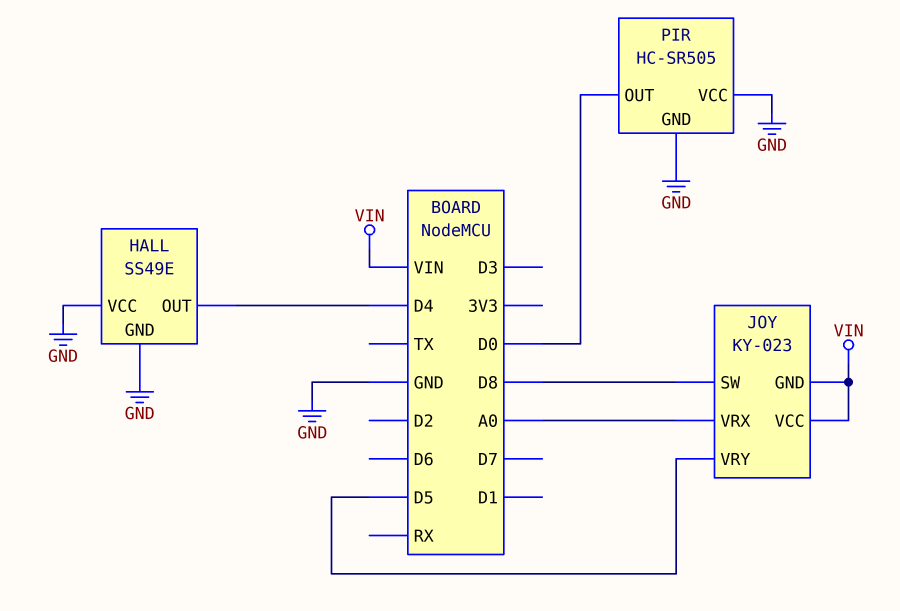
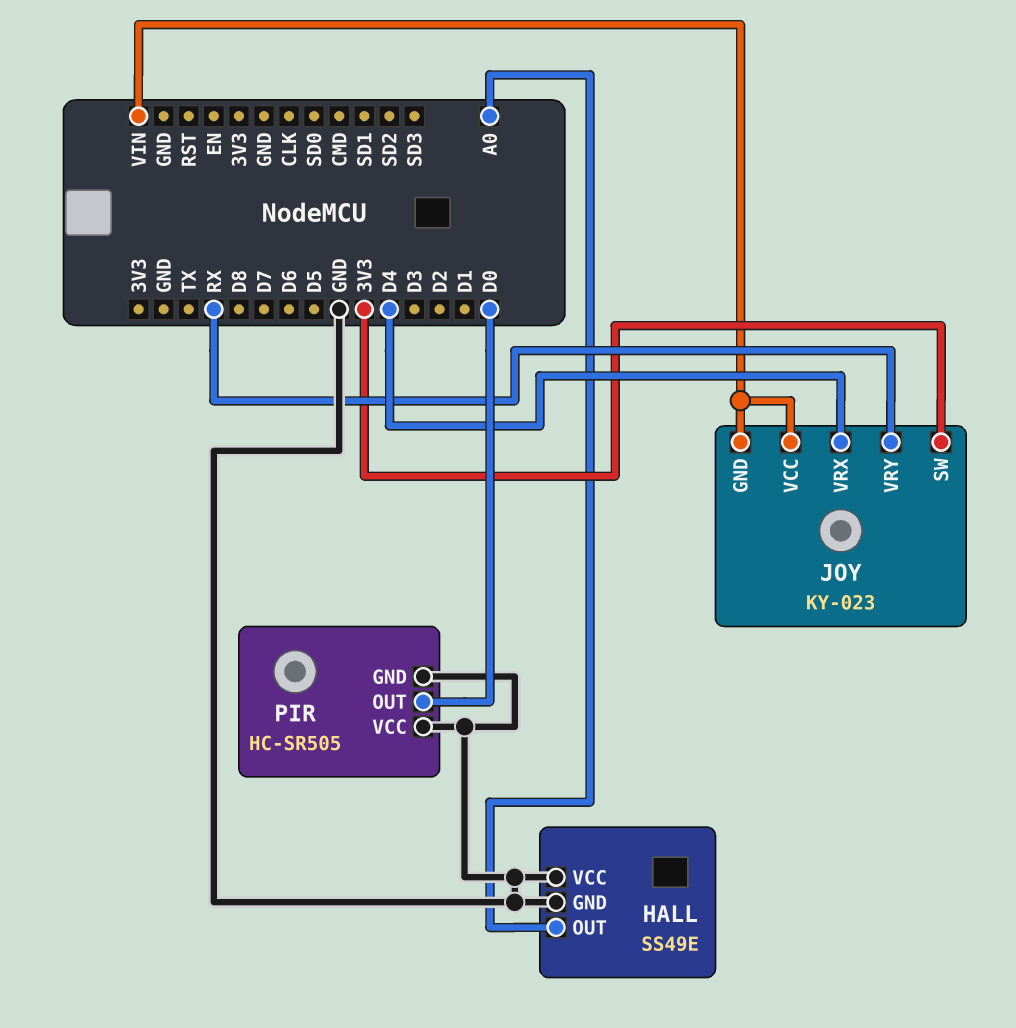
HALL pin OUT: D4 -> A0
JOY pin SW: D8 -> 3V3
JOY pin VRX: A0 -> D4
JOY pin VRY: D5 -> RX

